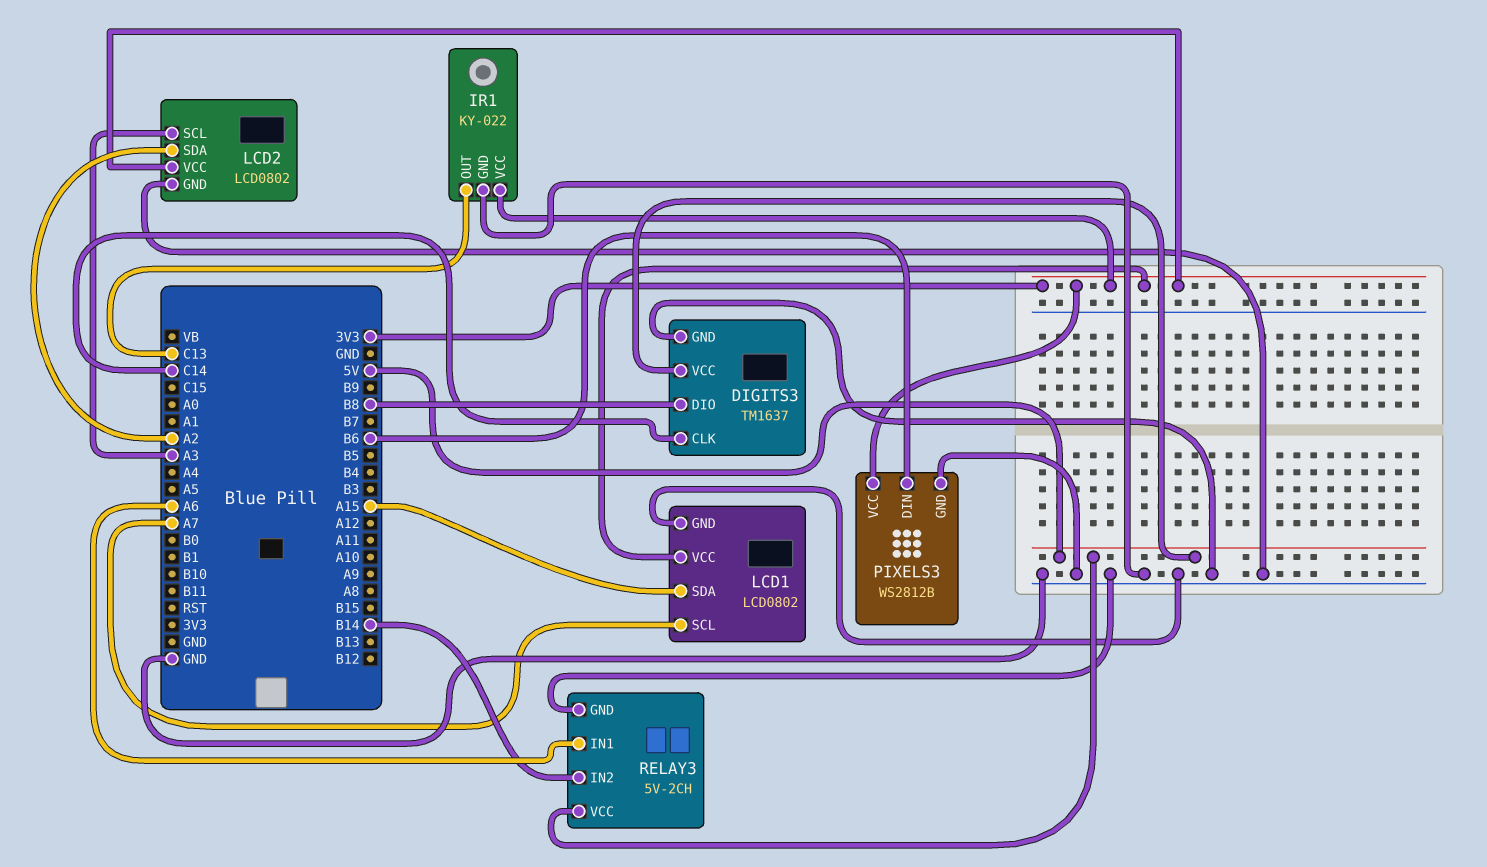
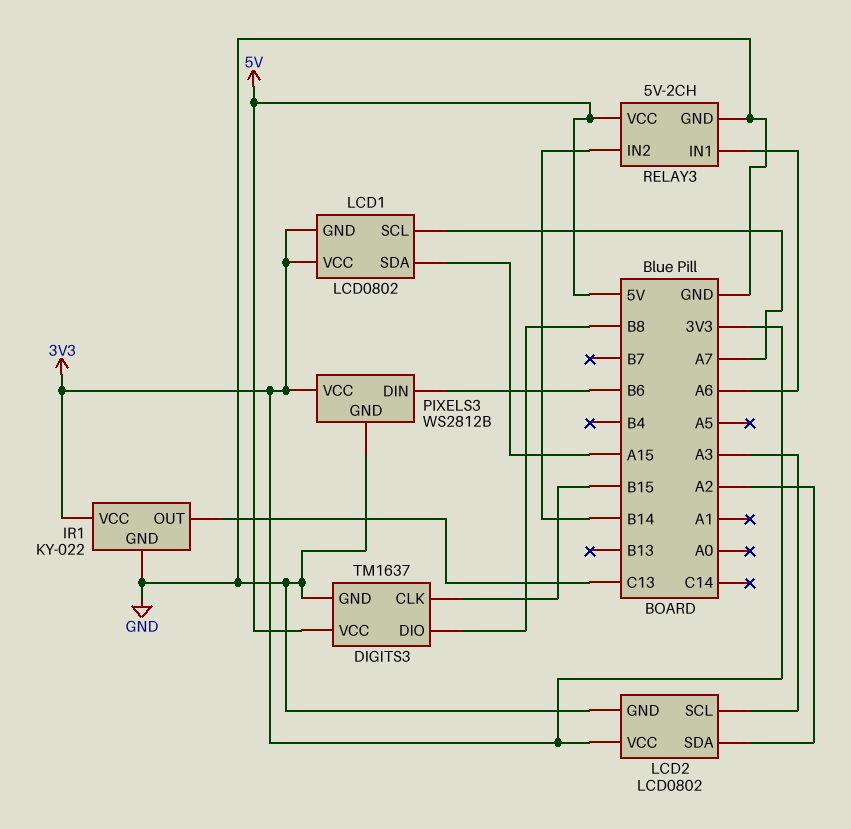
DIGITS3 pin CLK: C14 -> B15
LCD1 pin GND: GND -> 3V3

